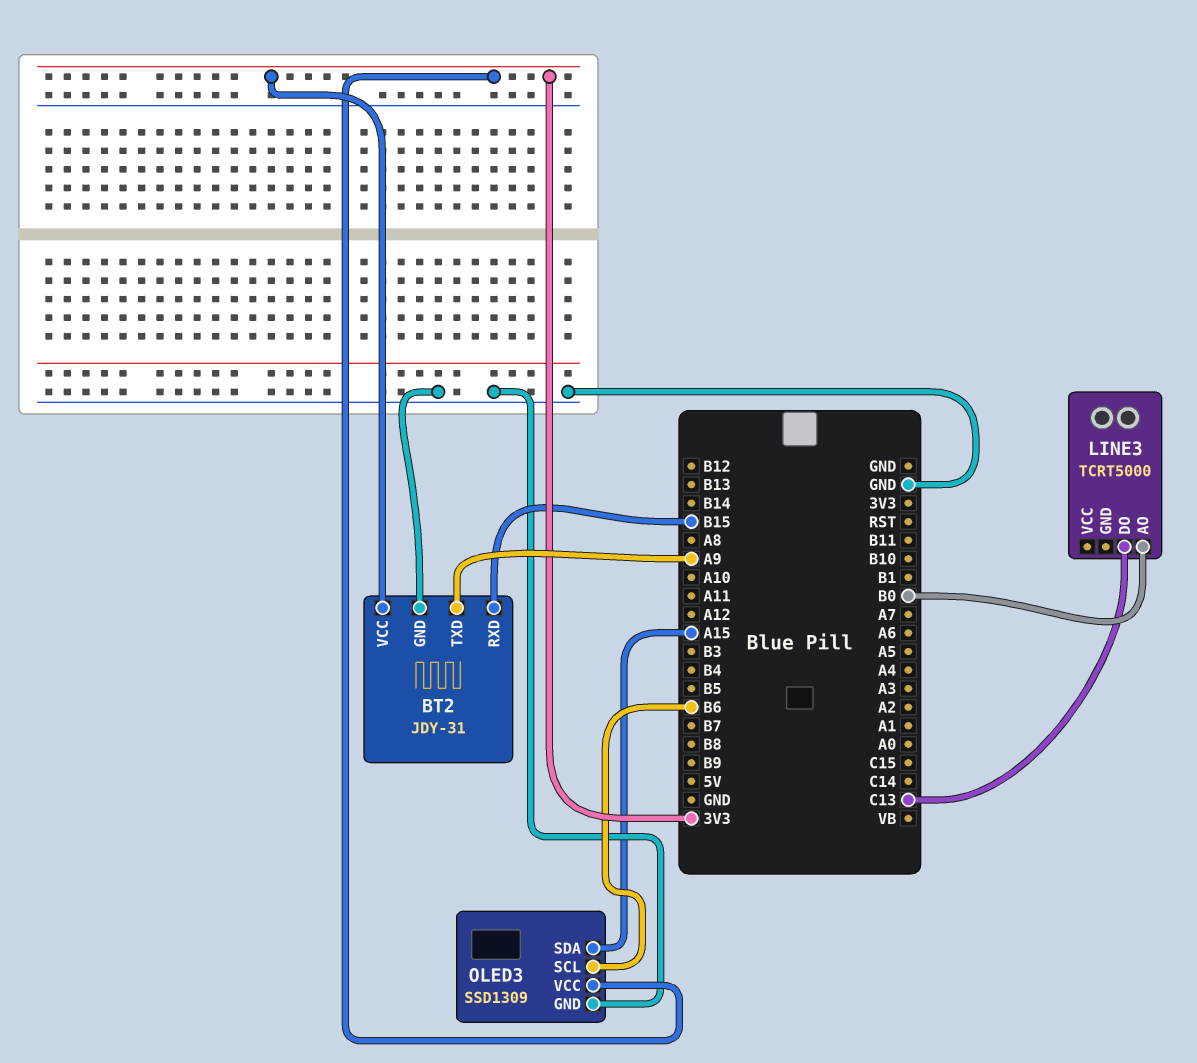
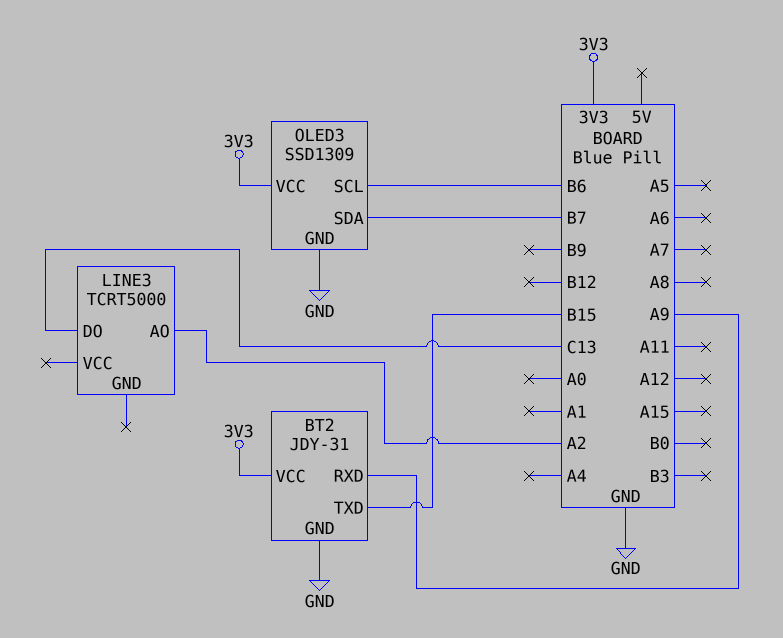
BT2 pin RXD: B15 -> A9
BT2 pin TXD: A9 -> B15
LINE3 pin AO: B0 -> A2
OLED3 pin SDA: A15 -> B7

